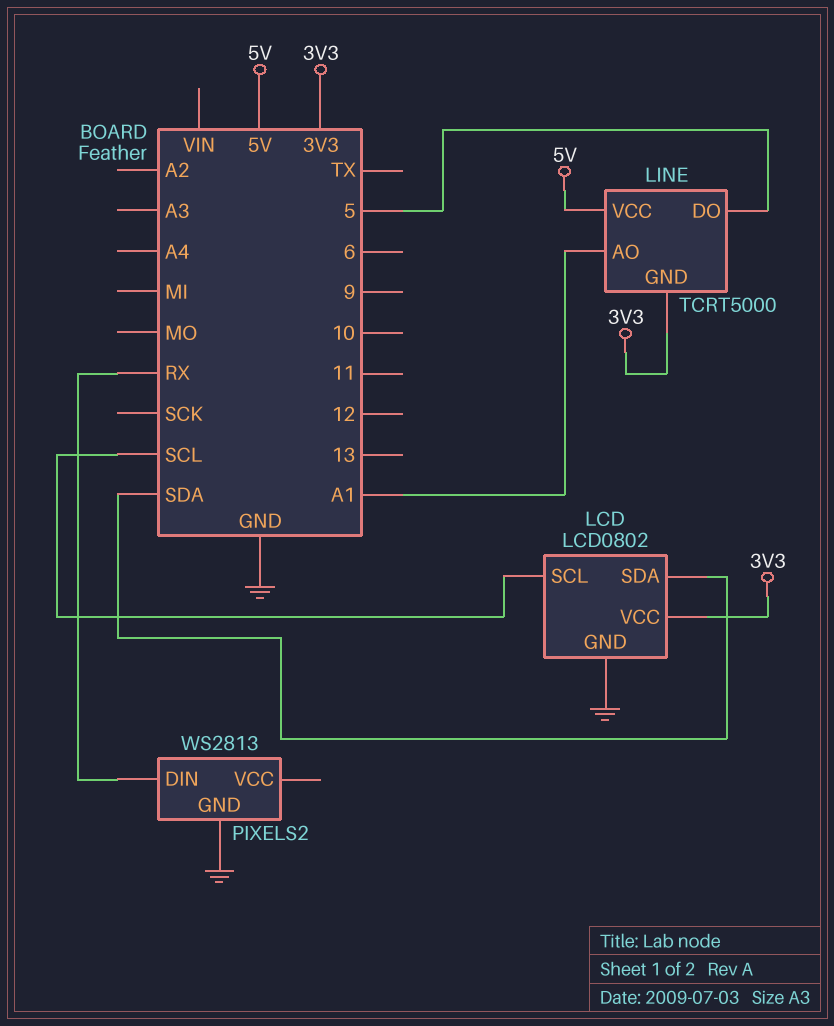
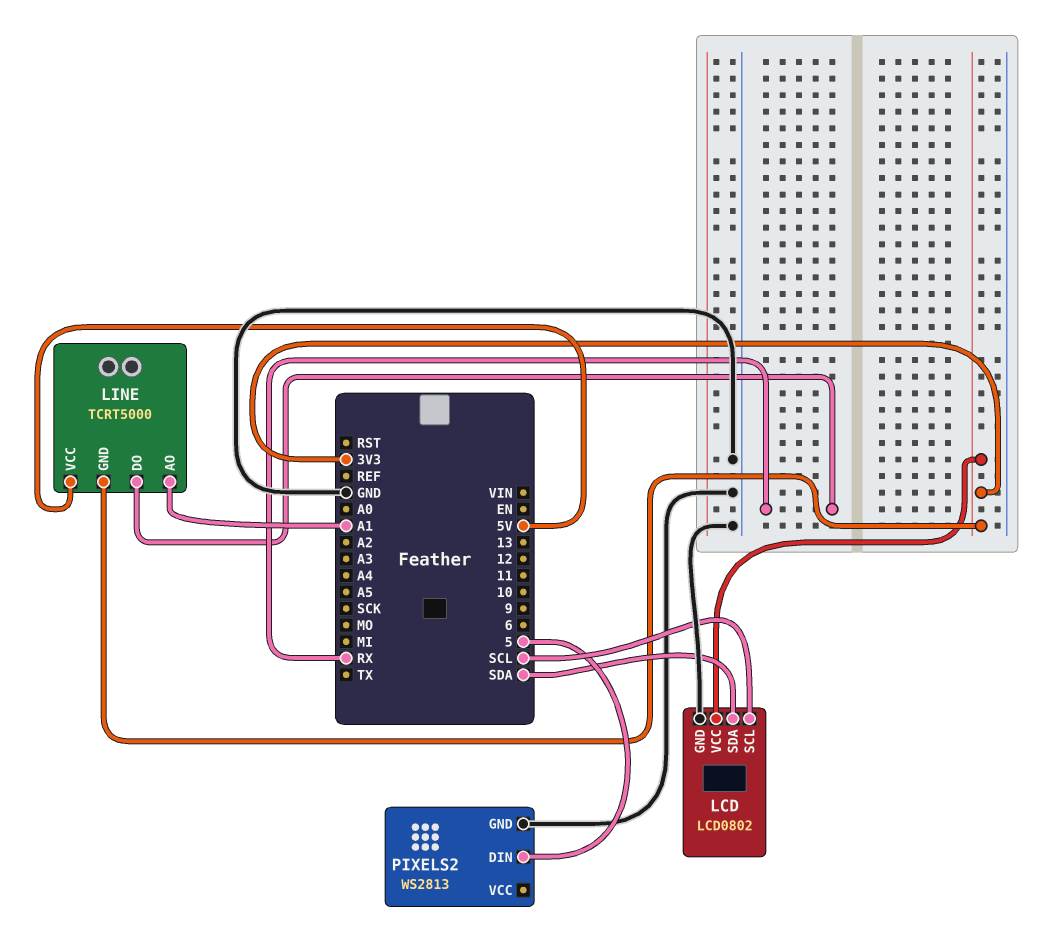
LINE pin DO: 5 -> RX
PIXELS2 pin DIN: RX -> 5

